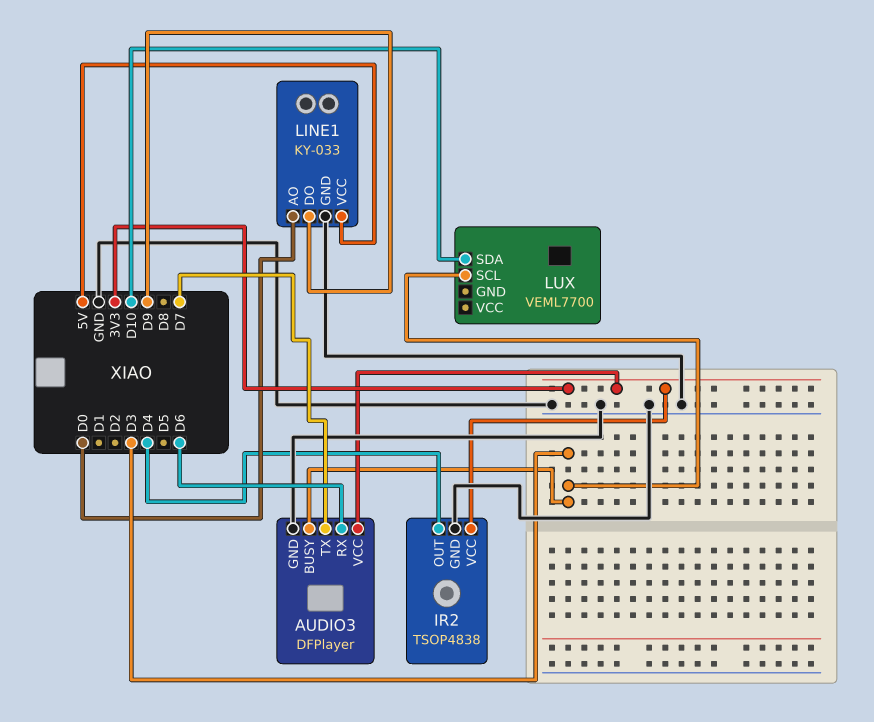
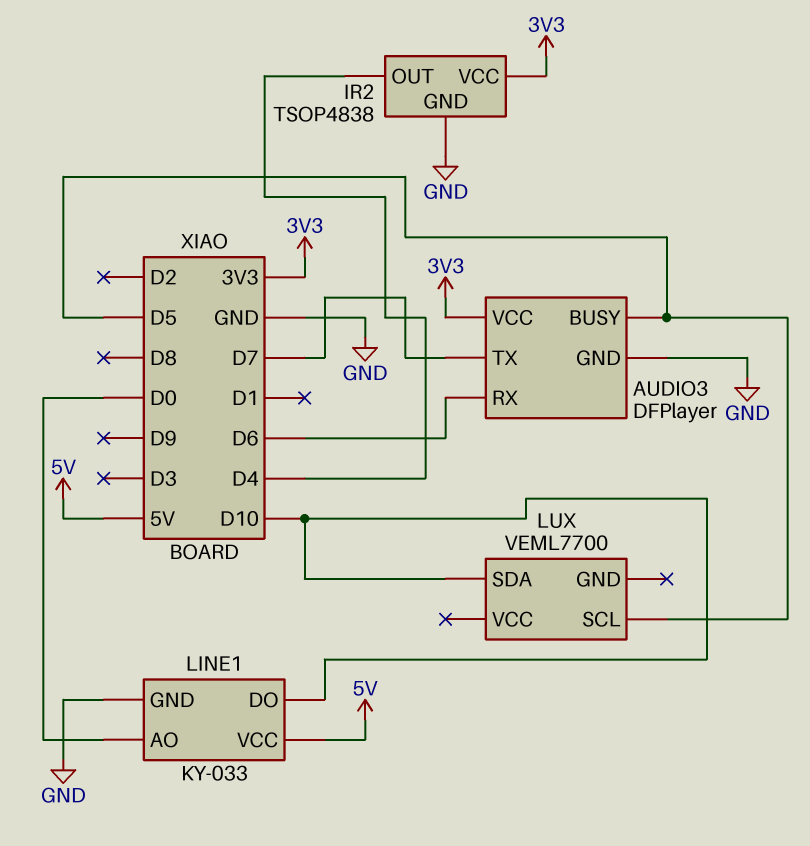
AUDIO3 pin BUSY: D3 -> D5
LINE1 pin DO: D9 -> D10
LUX pin SCL: D3 -> D5

